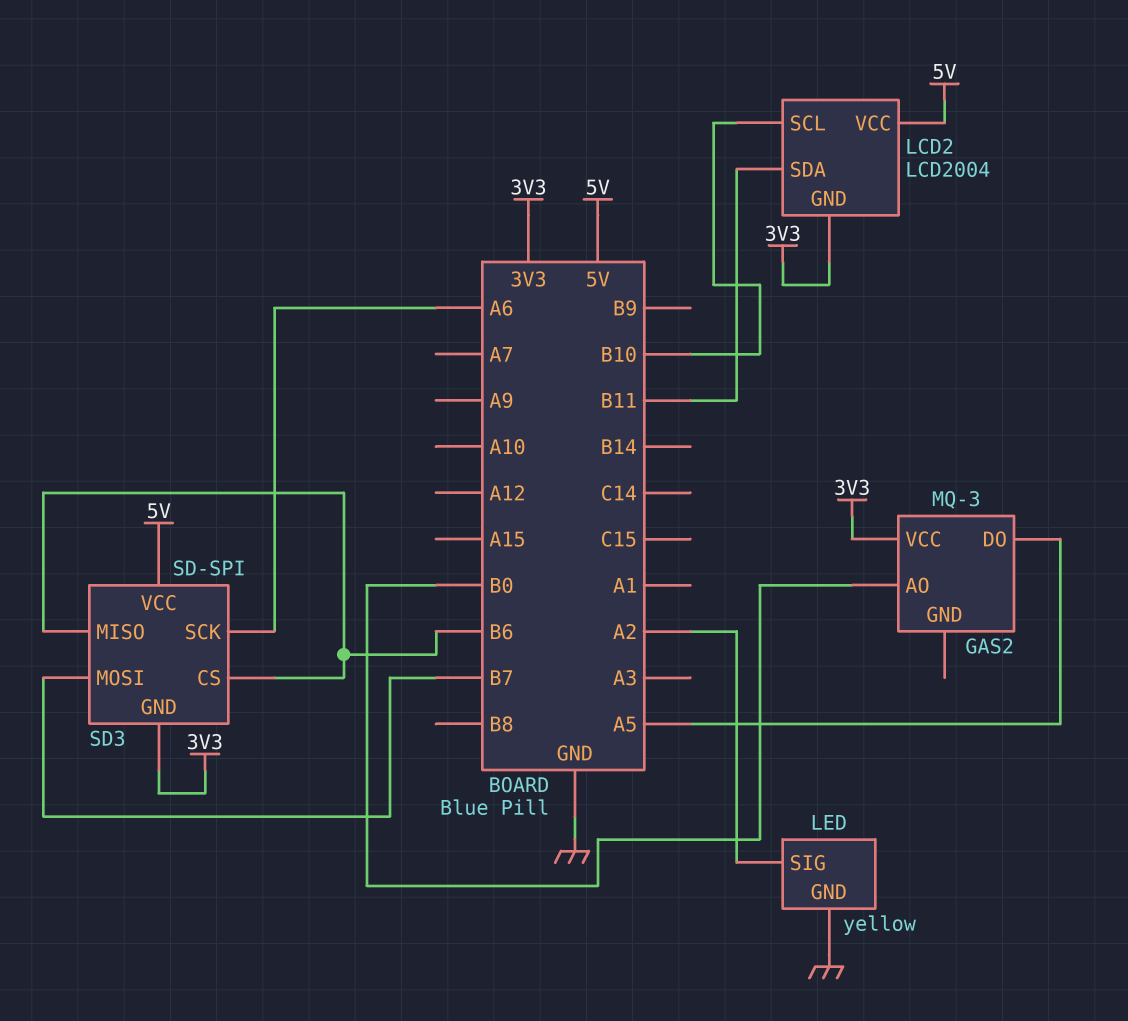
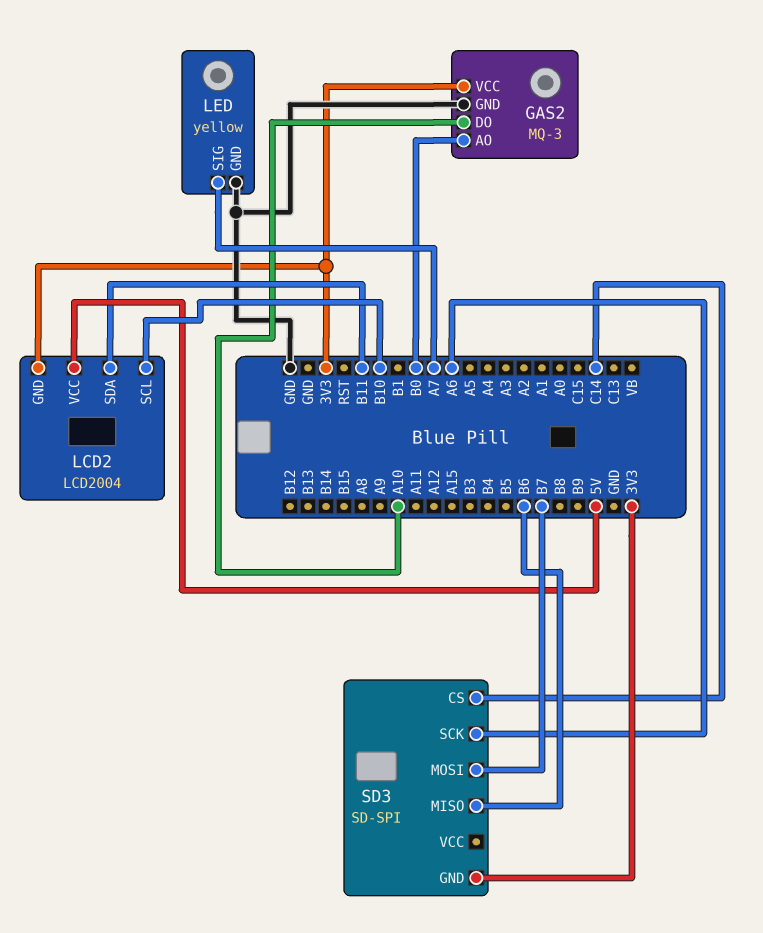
GAS2 pin DO: A5 -> A10
GAS2 pin GND: none -> GND
LED pin SIG: A2 -> A7
SD3 pin CS: B6 -> C14
SD3 pin VCC: 5V -> none

